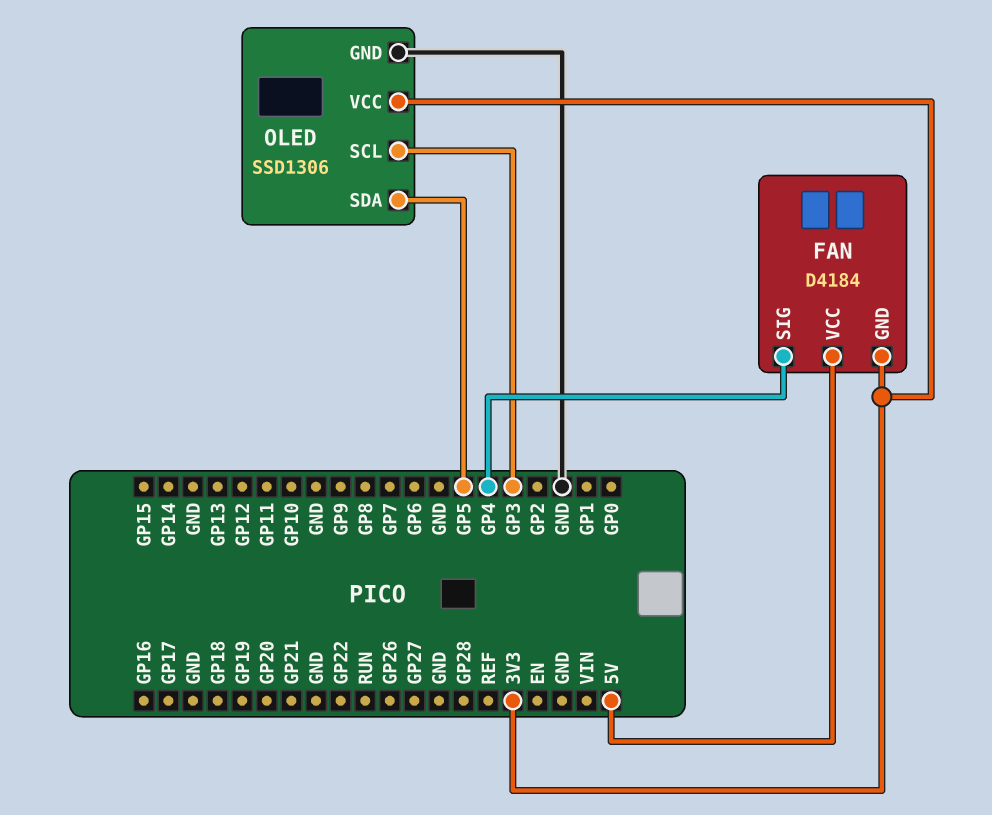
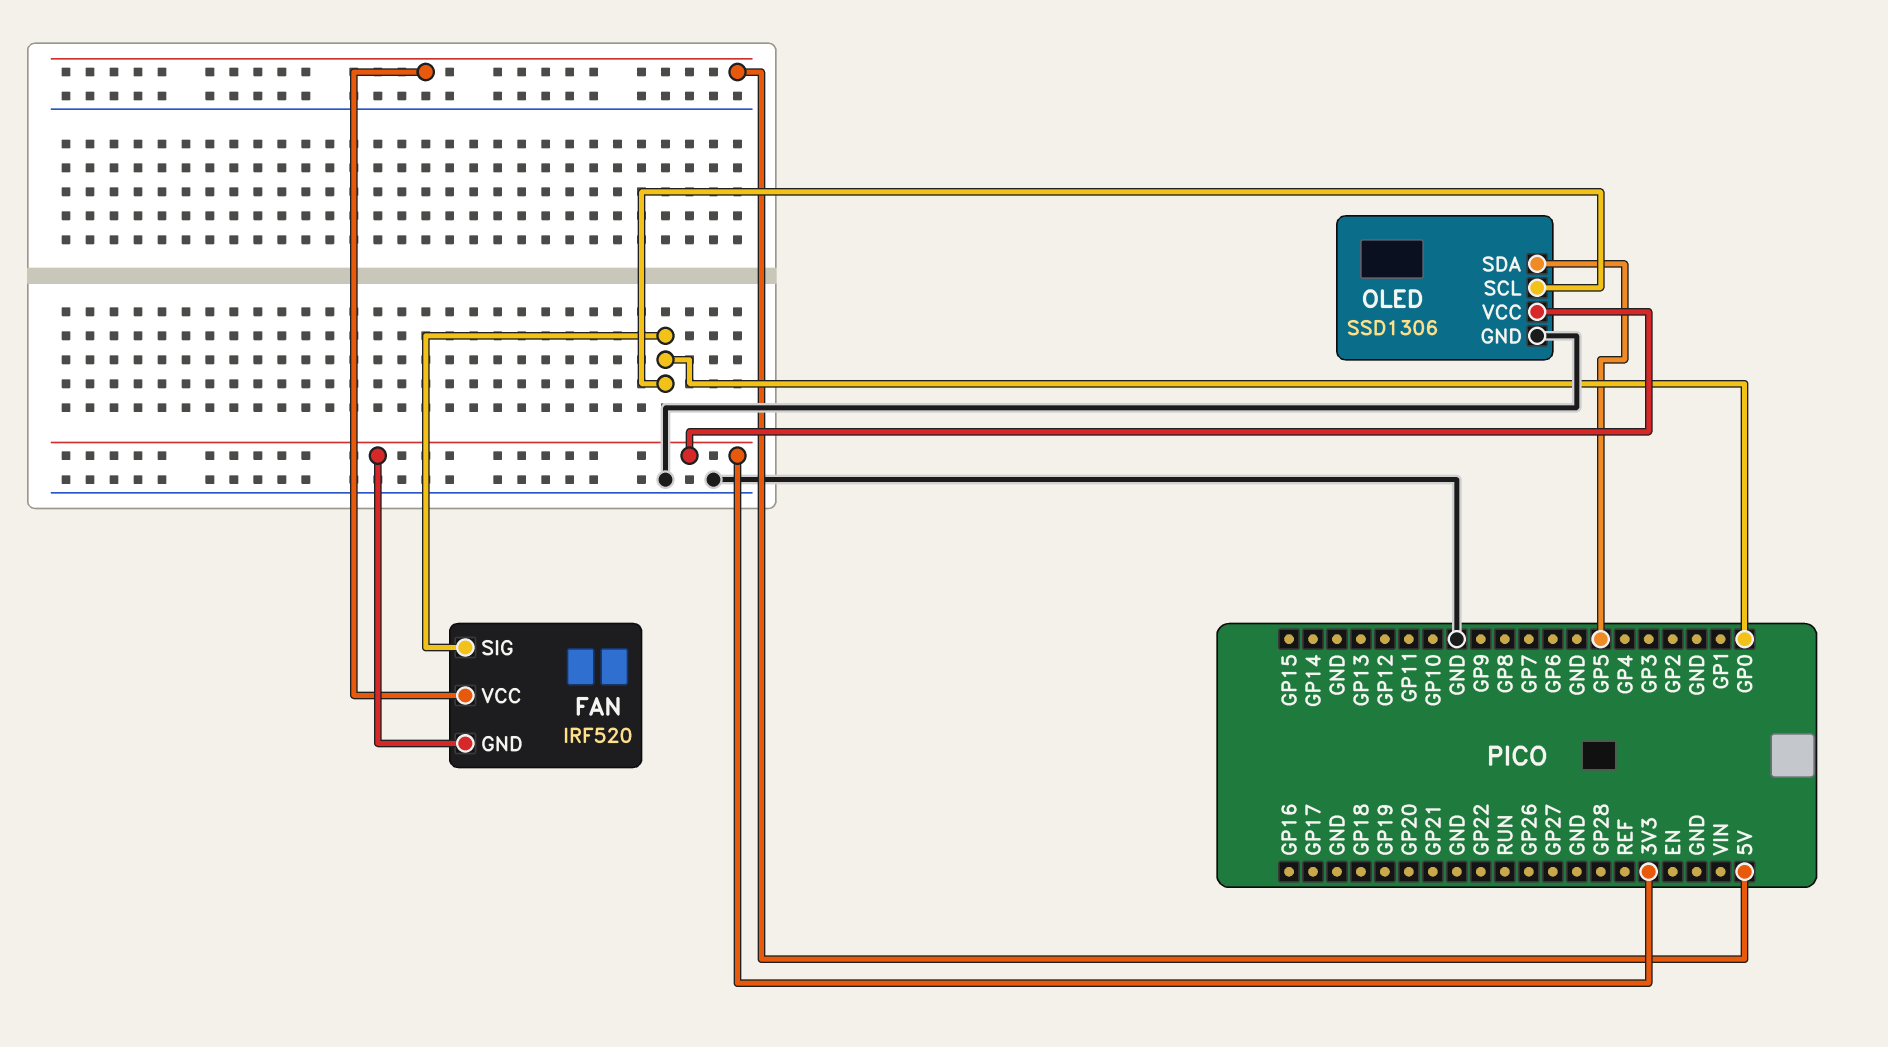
FAN: D4184 -> IRF520
FAN pin SIG: GP4 -> GP0
OLED pin SCL: GP3 -> GP0

